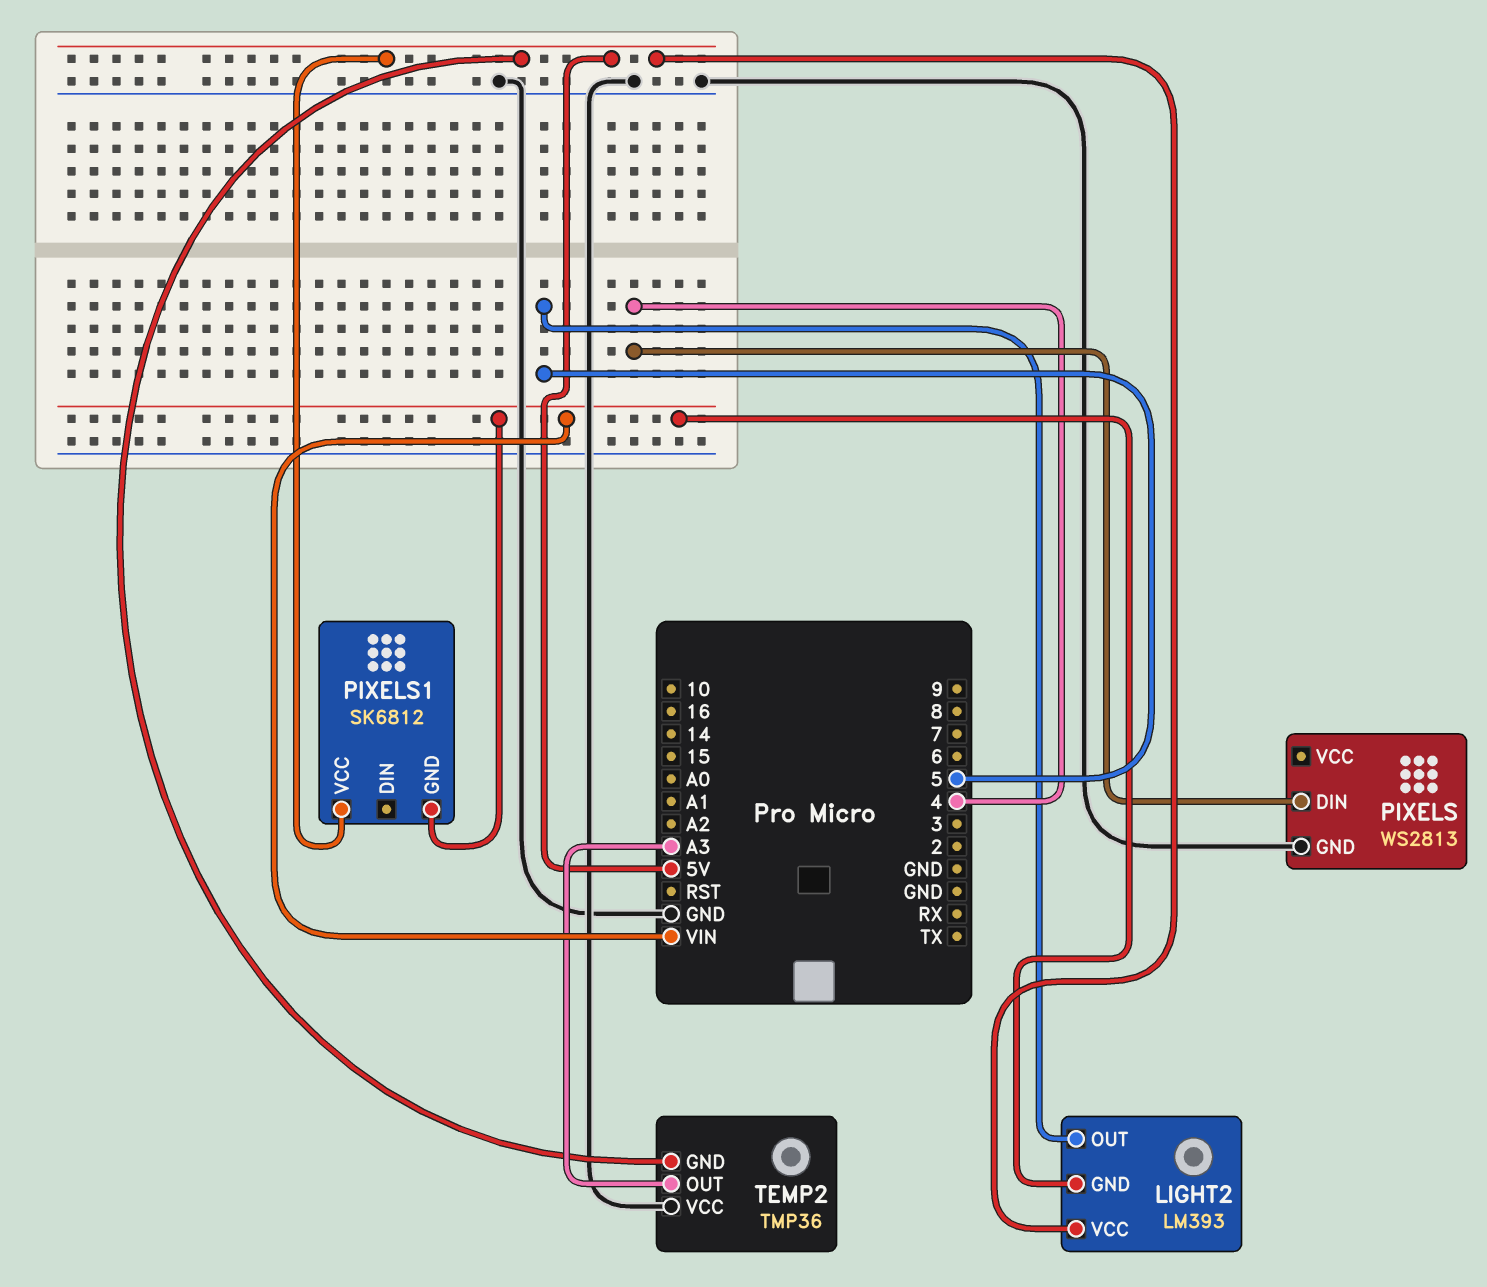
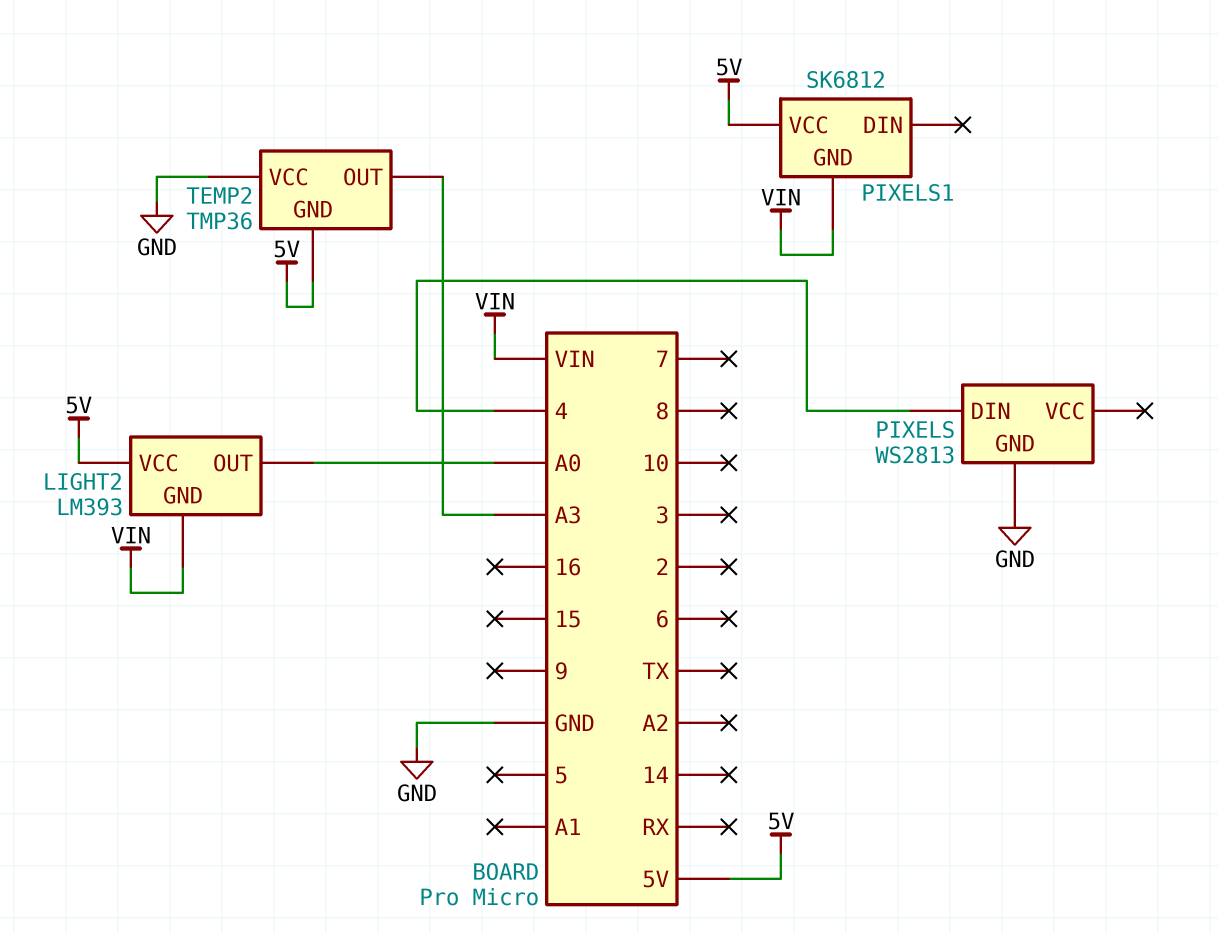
LIGHT2 pin OUT: 5 -> A0

